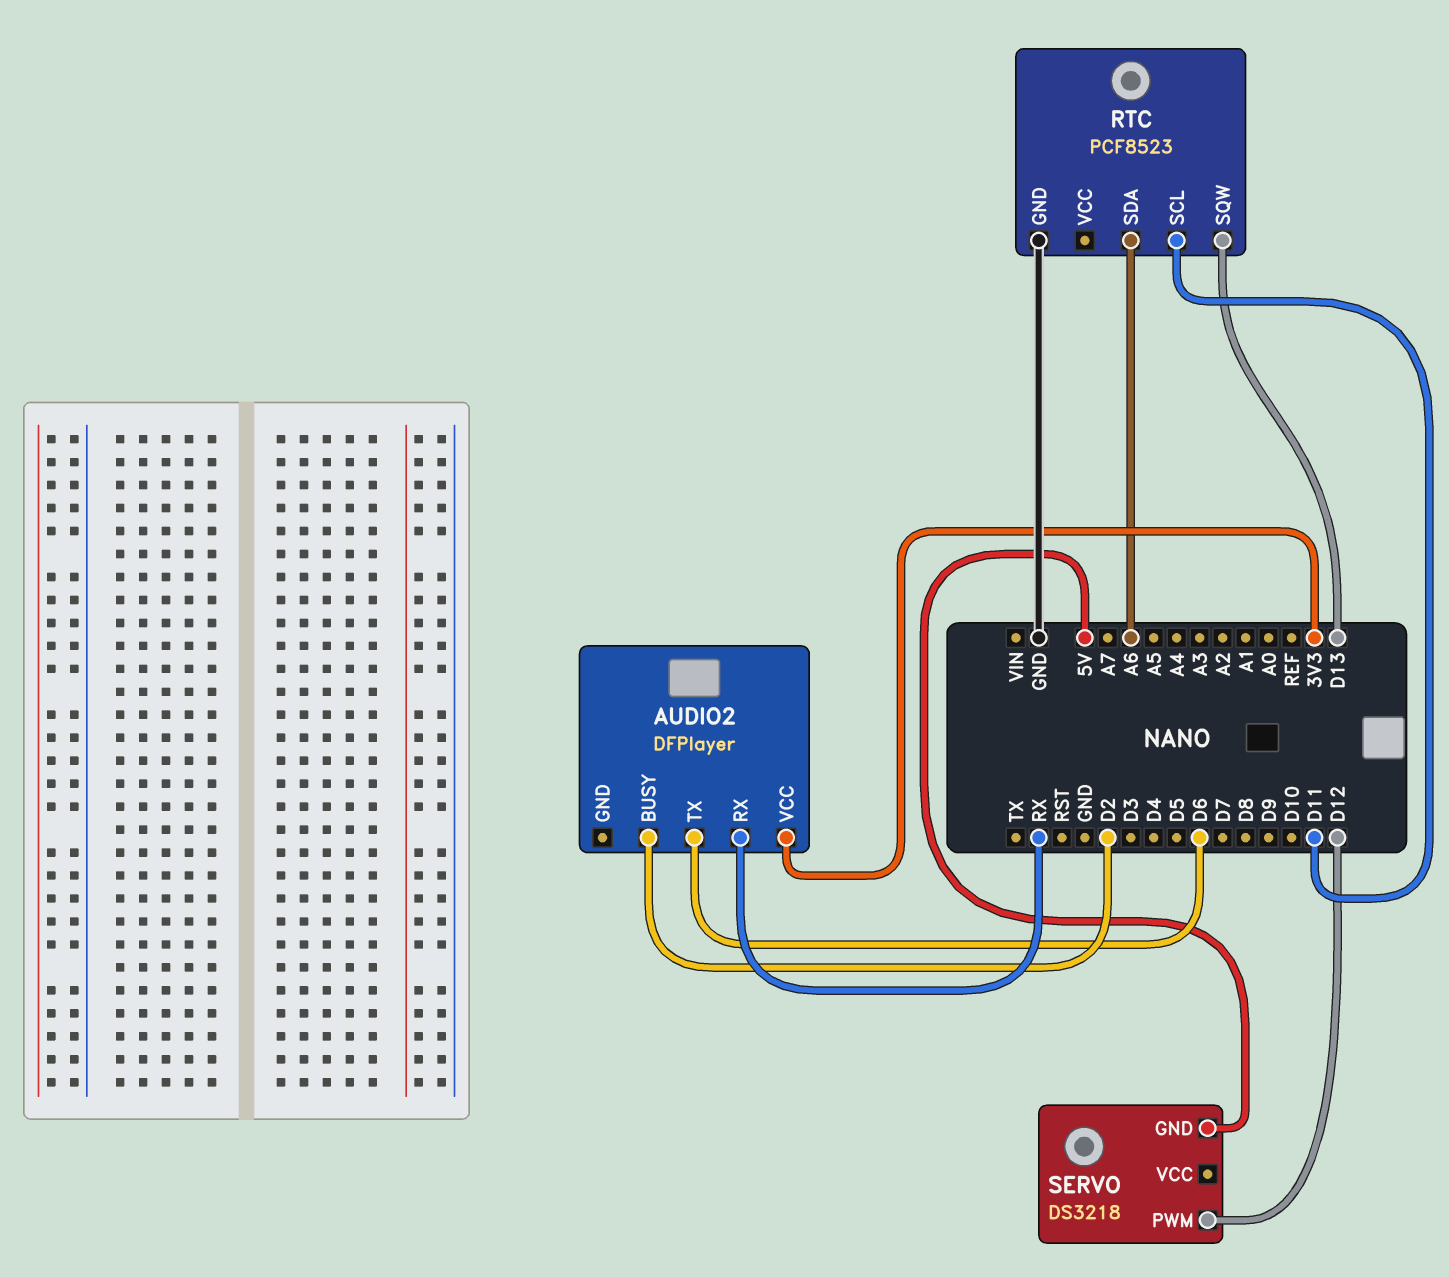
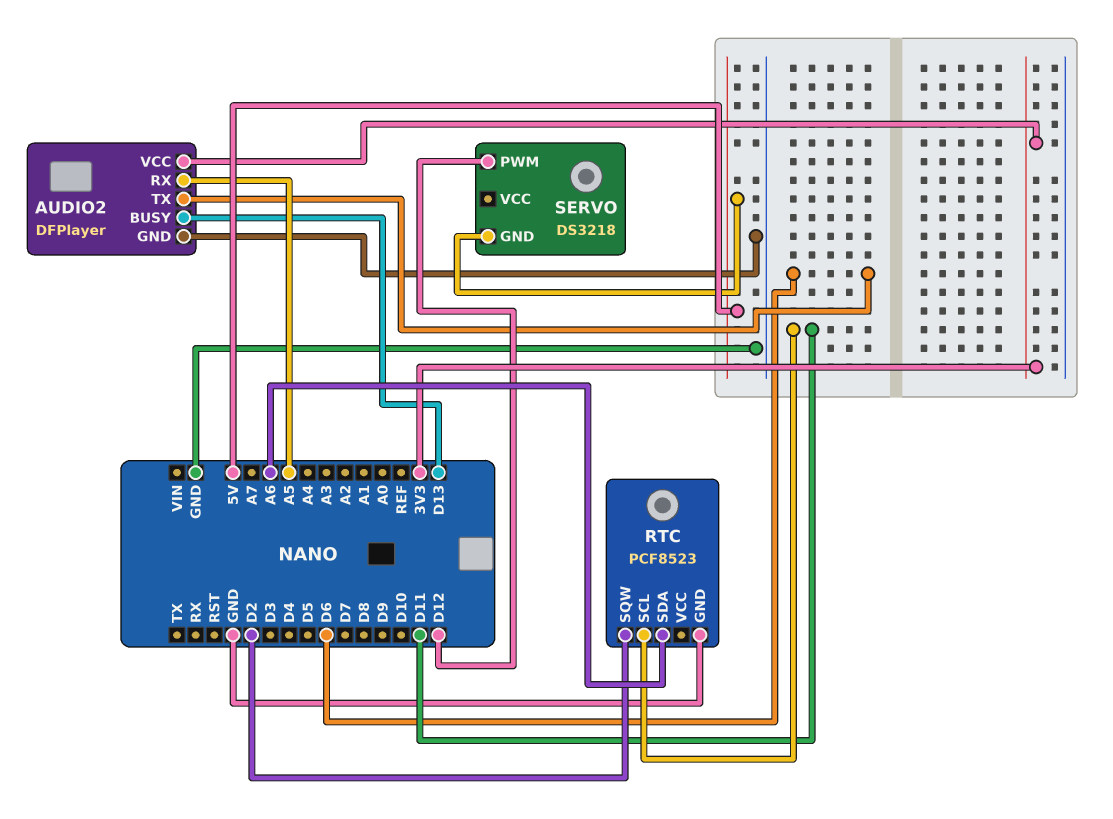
AUDIO2 pin BUSY: D2 -> D13
AUDIO2 pin GND: none -> GND
AUDIO2 pin RX: RX -> A5
RTC pin SQW: D13 -> D2

